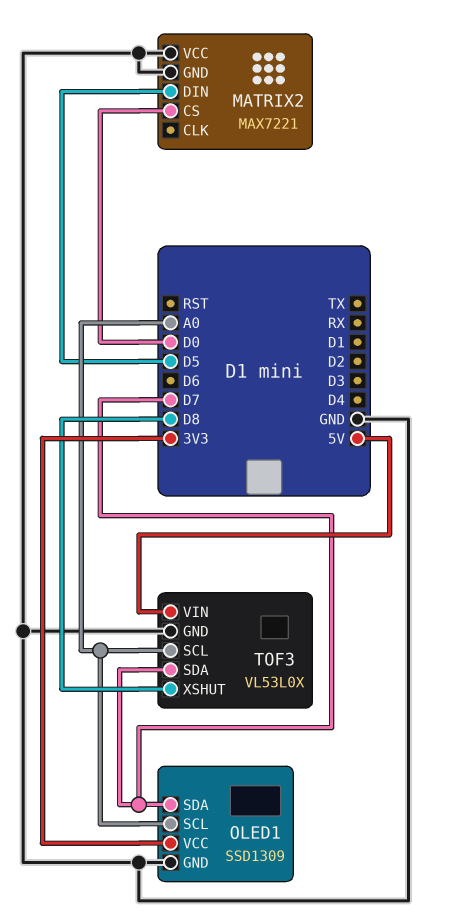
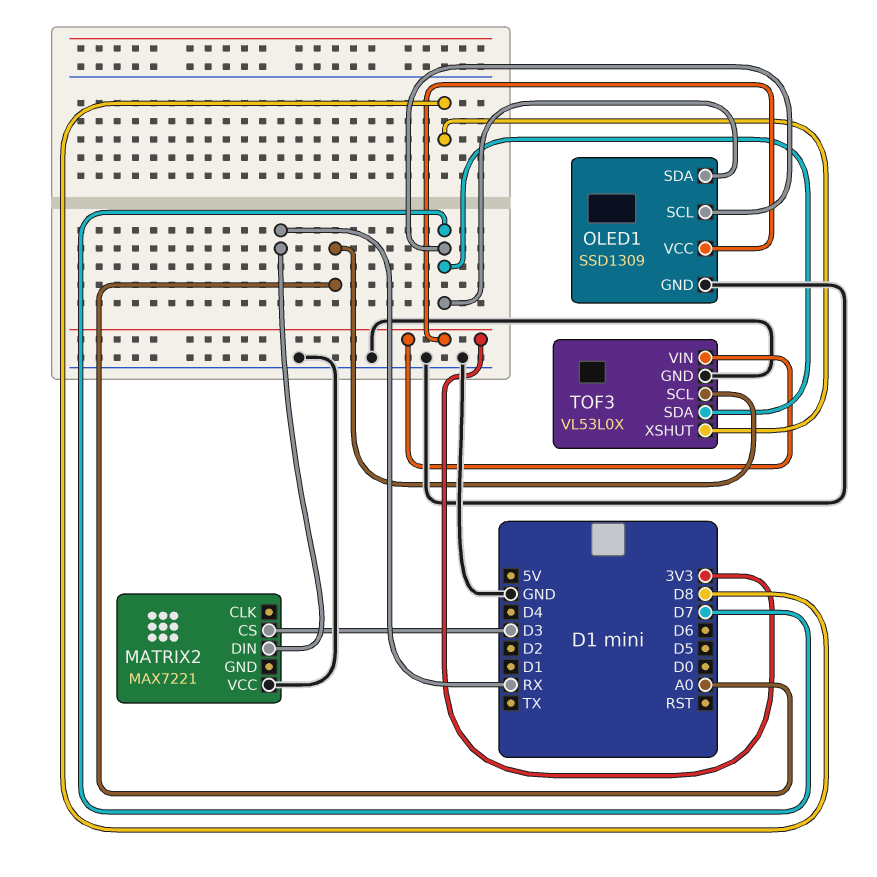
MATRIX2 pin CS: D0 -> D3
MATRIX2 pin DIN: D5 -> RX
MATRIX2 pin GND: GND -> none
OLED1 pin SCL: A0 -> D7
TOF3 pin VIN: 5V -> 3V3

